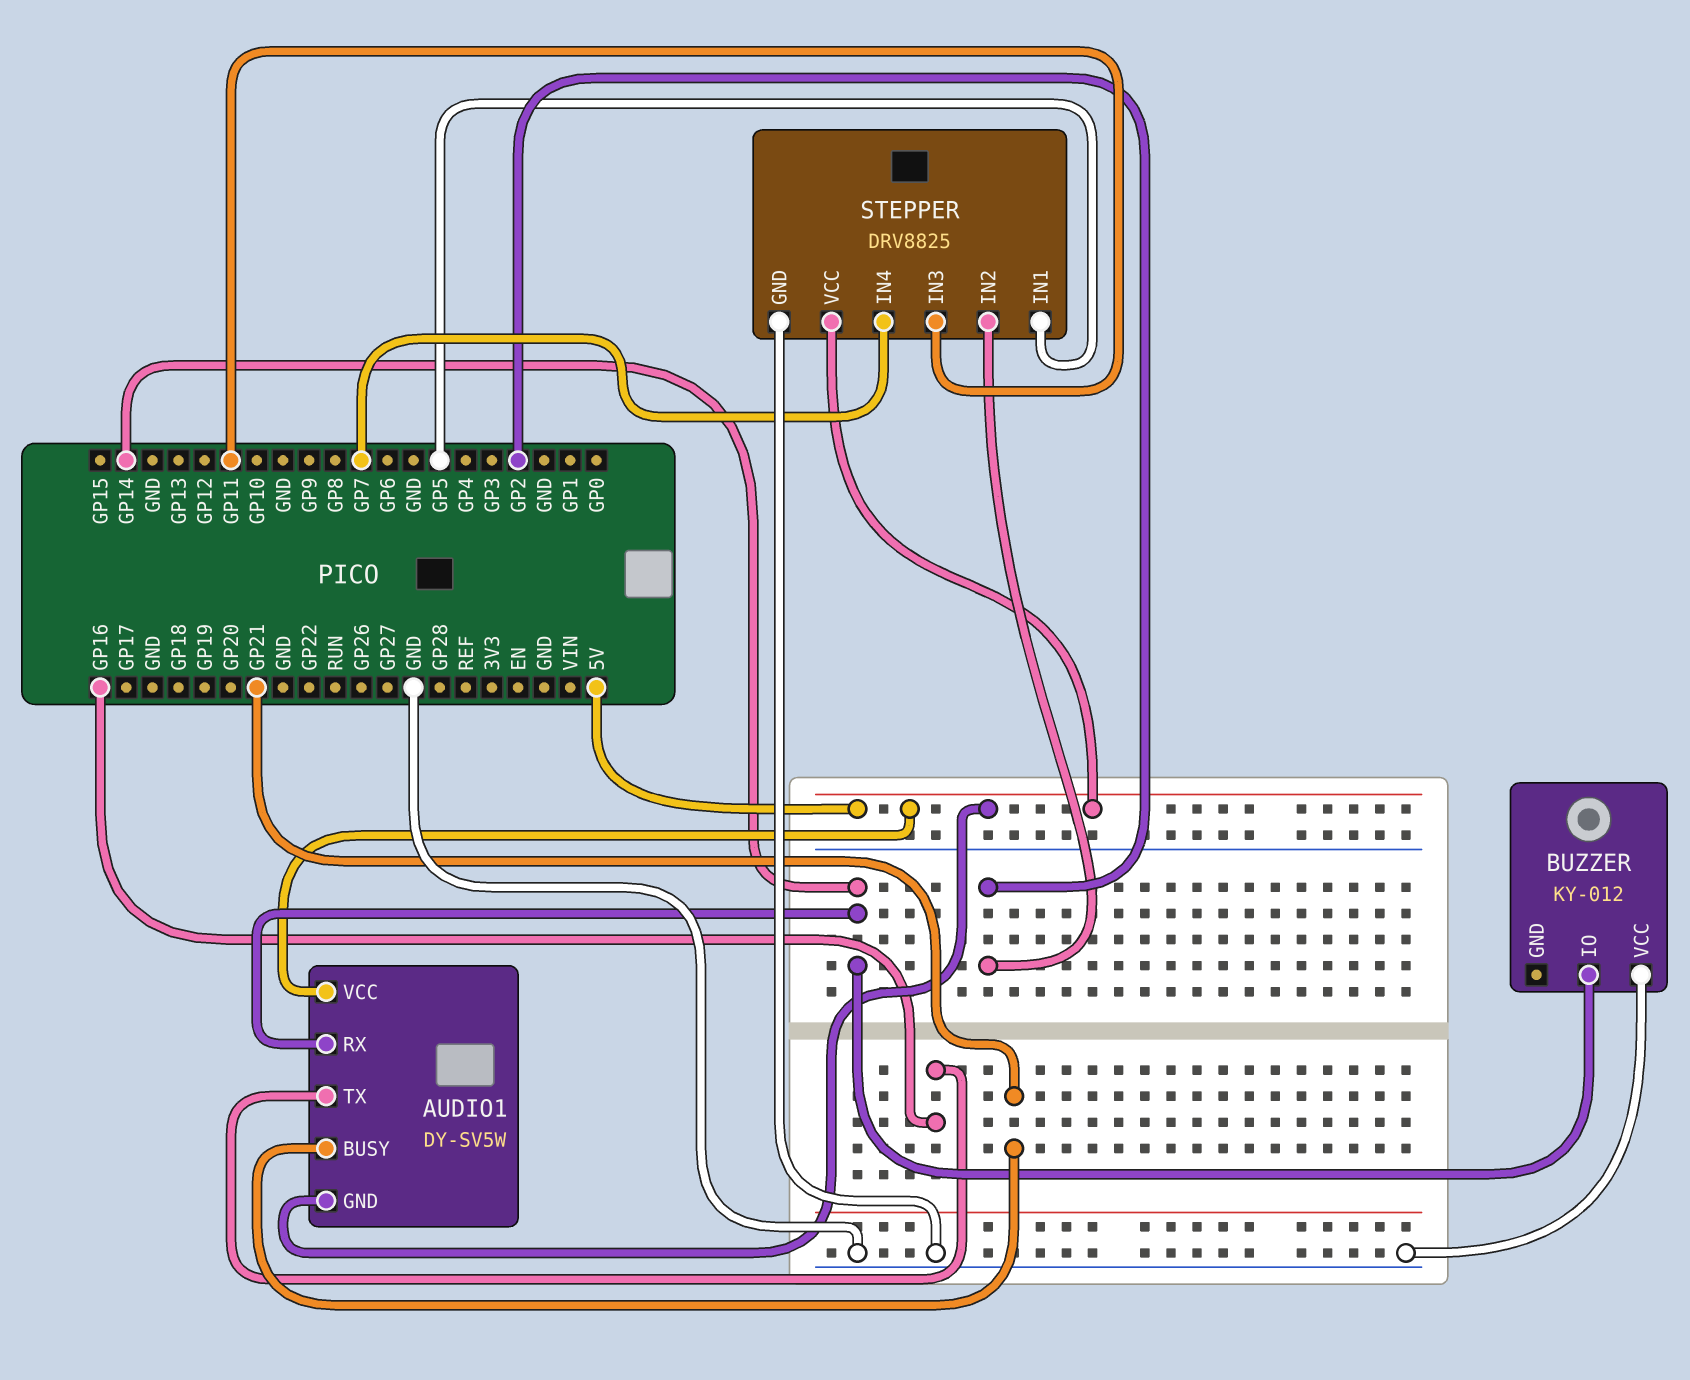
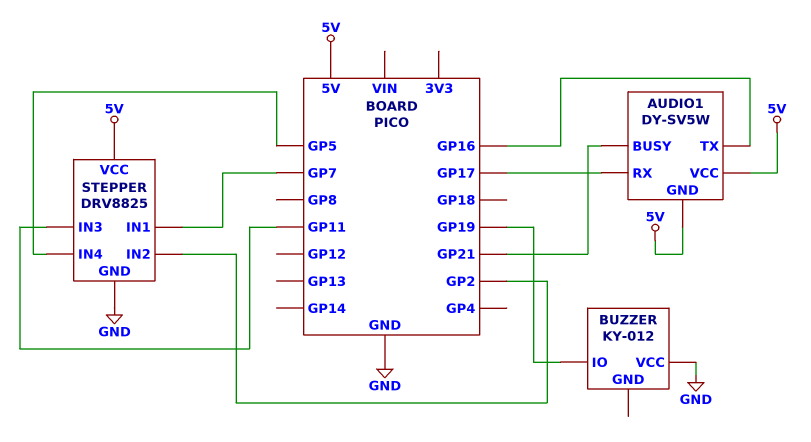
AUDIO1 pin RX: GP14 -> GP17
BUZZER pin IO: GP14 -> GP19
STEPPER pin IN1: GP5 -> GP7
STEPPER pin IN4: GP7 -> GP5

